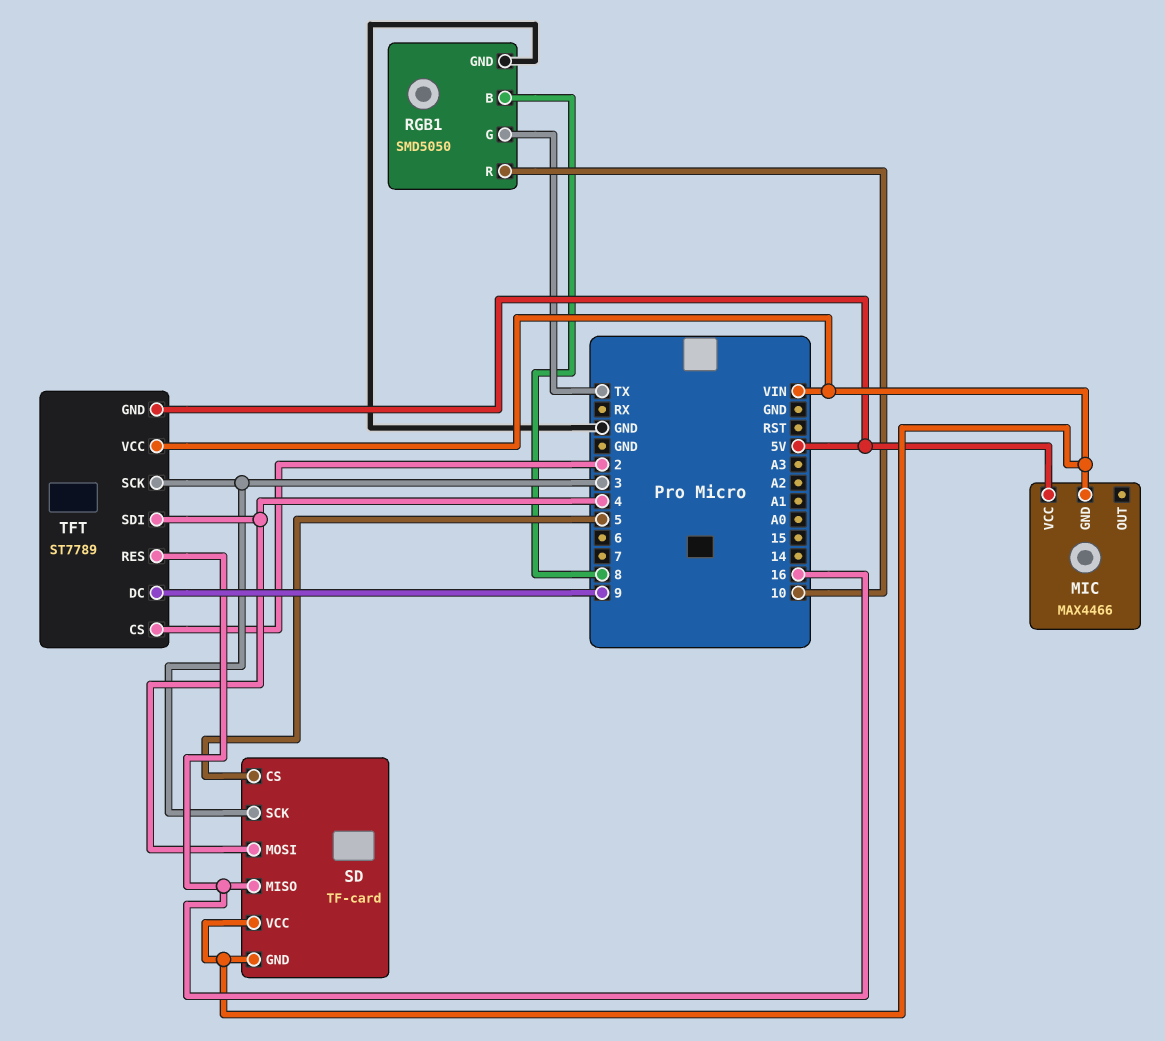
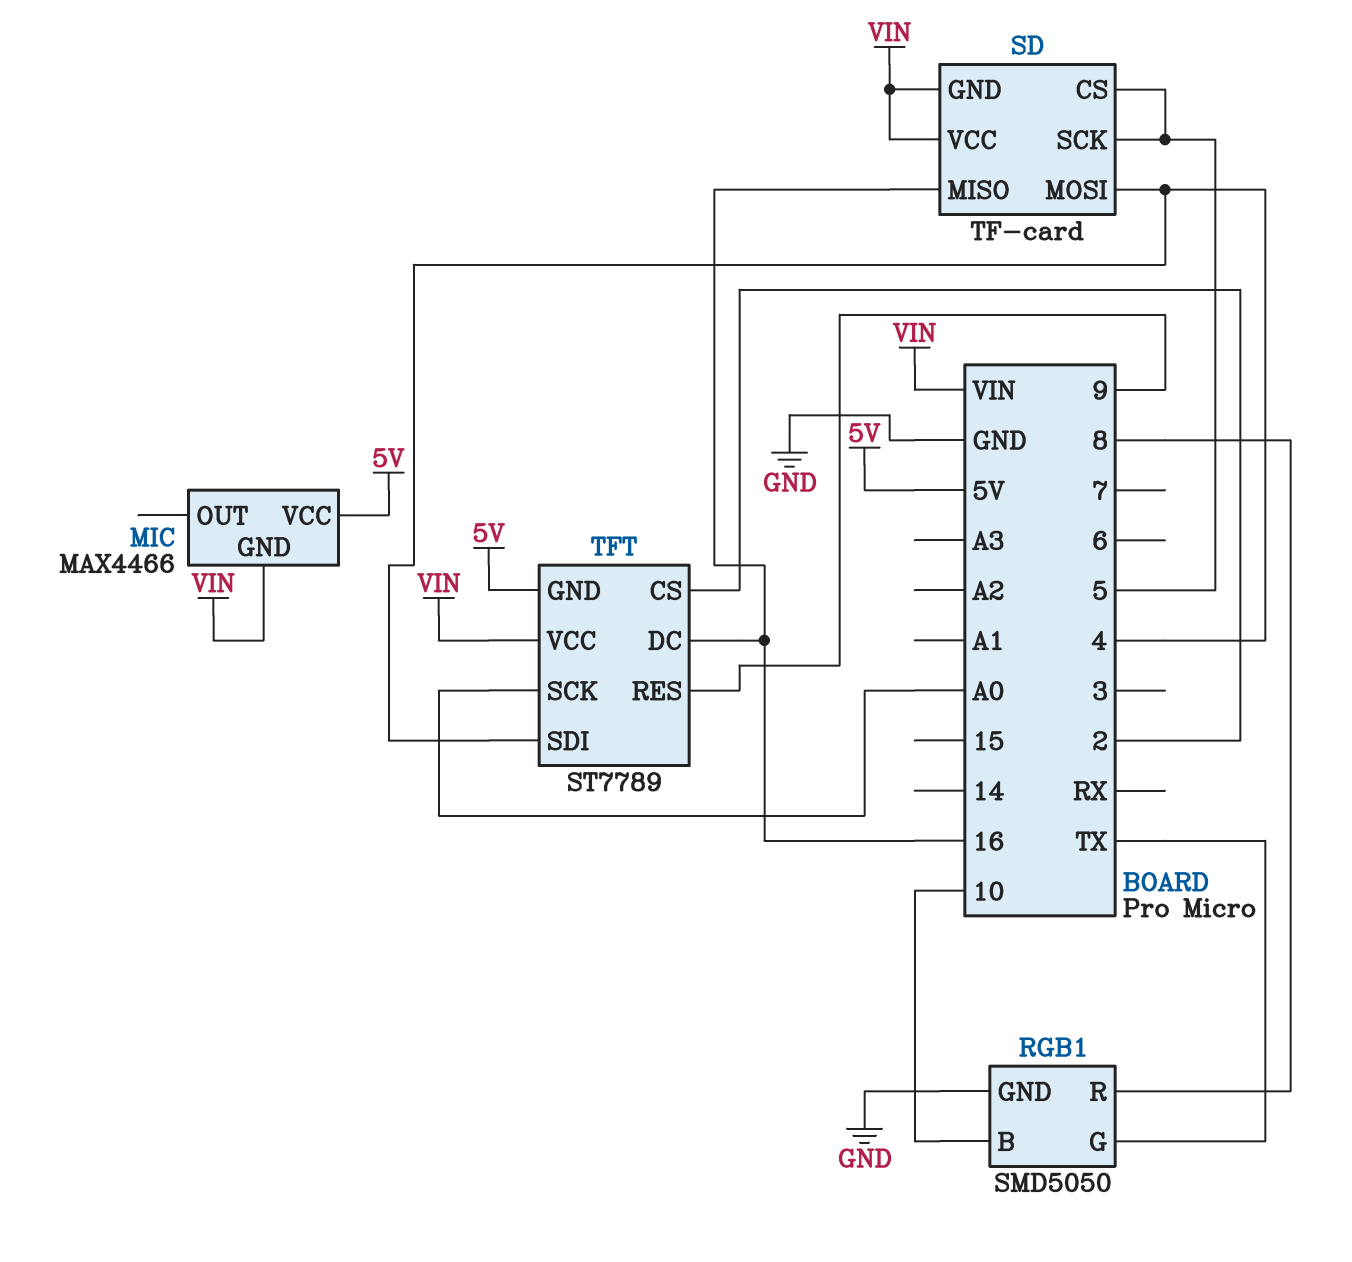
RGB1 pin B: 8 -> 10
RGB1 pin R: 10 -> 8
SD pin SCK: 3 -> 5
TFT pin DC: 9 -> 16
TFT pin RES: 16 -> 9
TFT pin SCK: 3 -> A0

